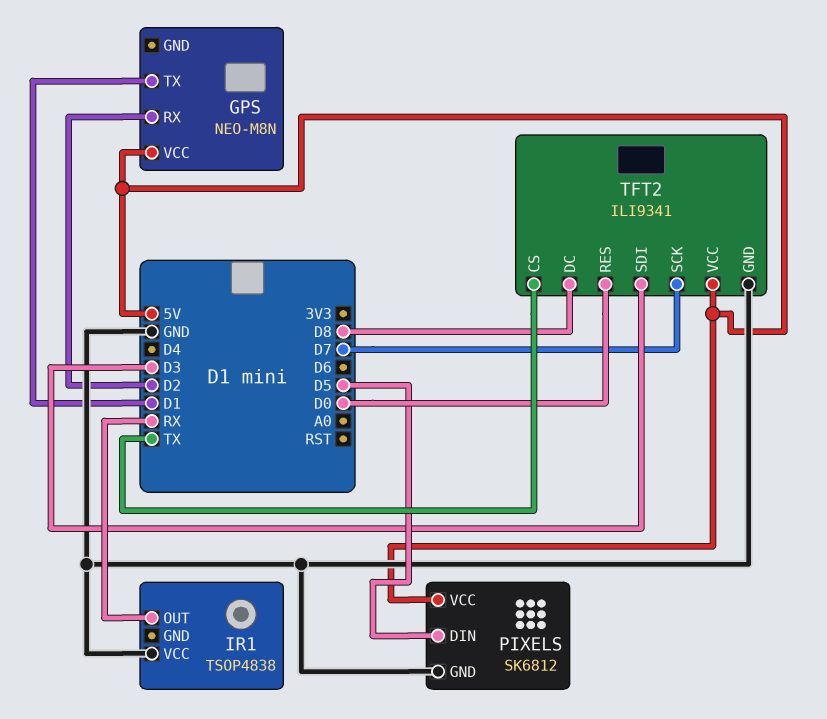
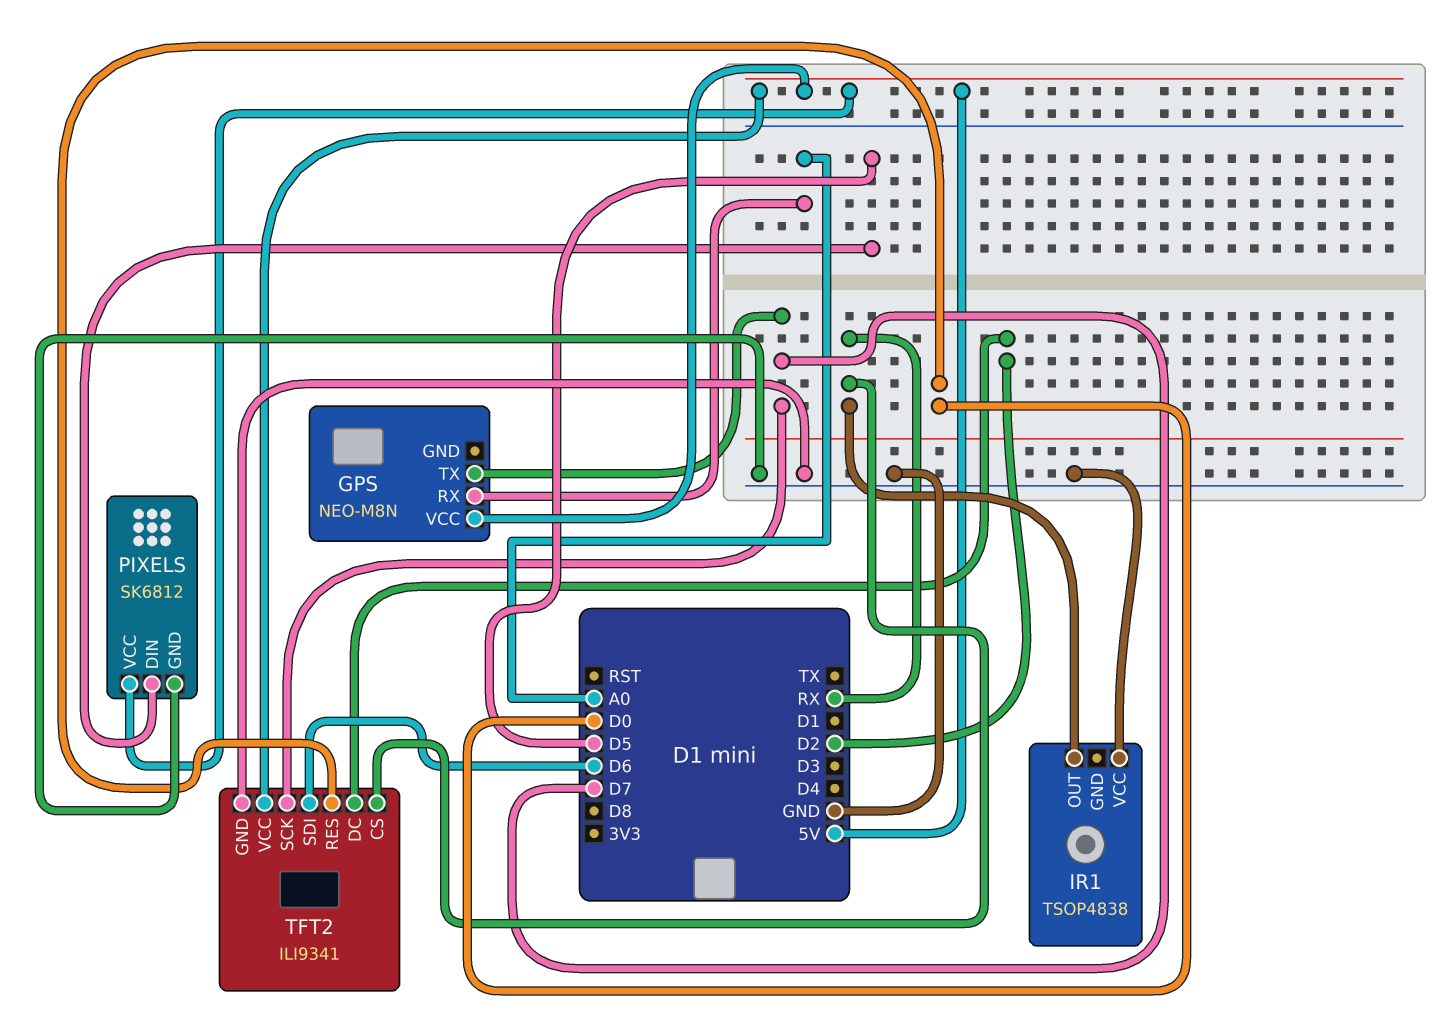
GPS pin RX: D2 -> A0
GPS pin TX: D1 -> D7
TFT2 pin CS: TX -> RX
TFT2 pin DC: D8 -> D2
TFT2 pin SDI: D3 -> D6

